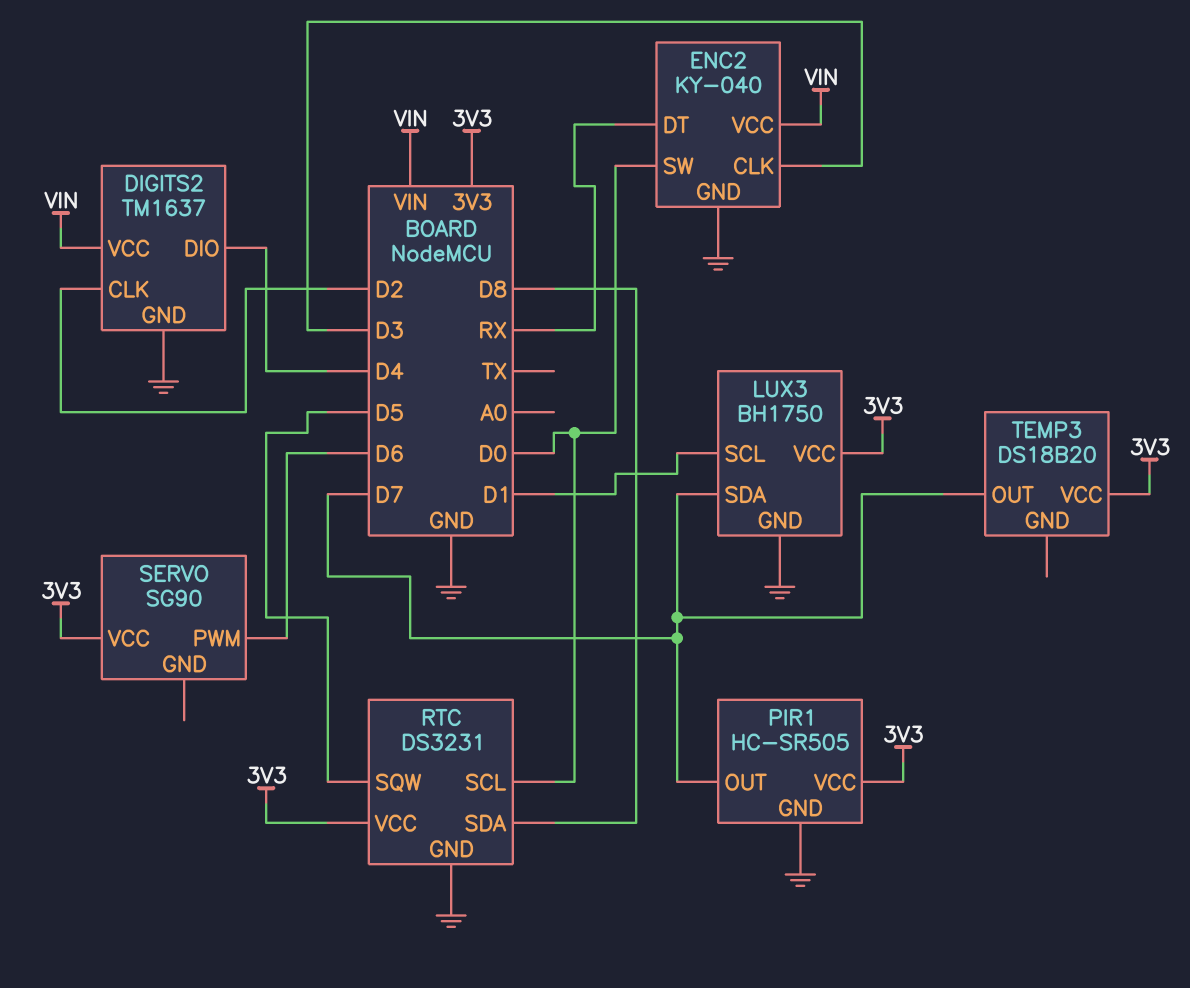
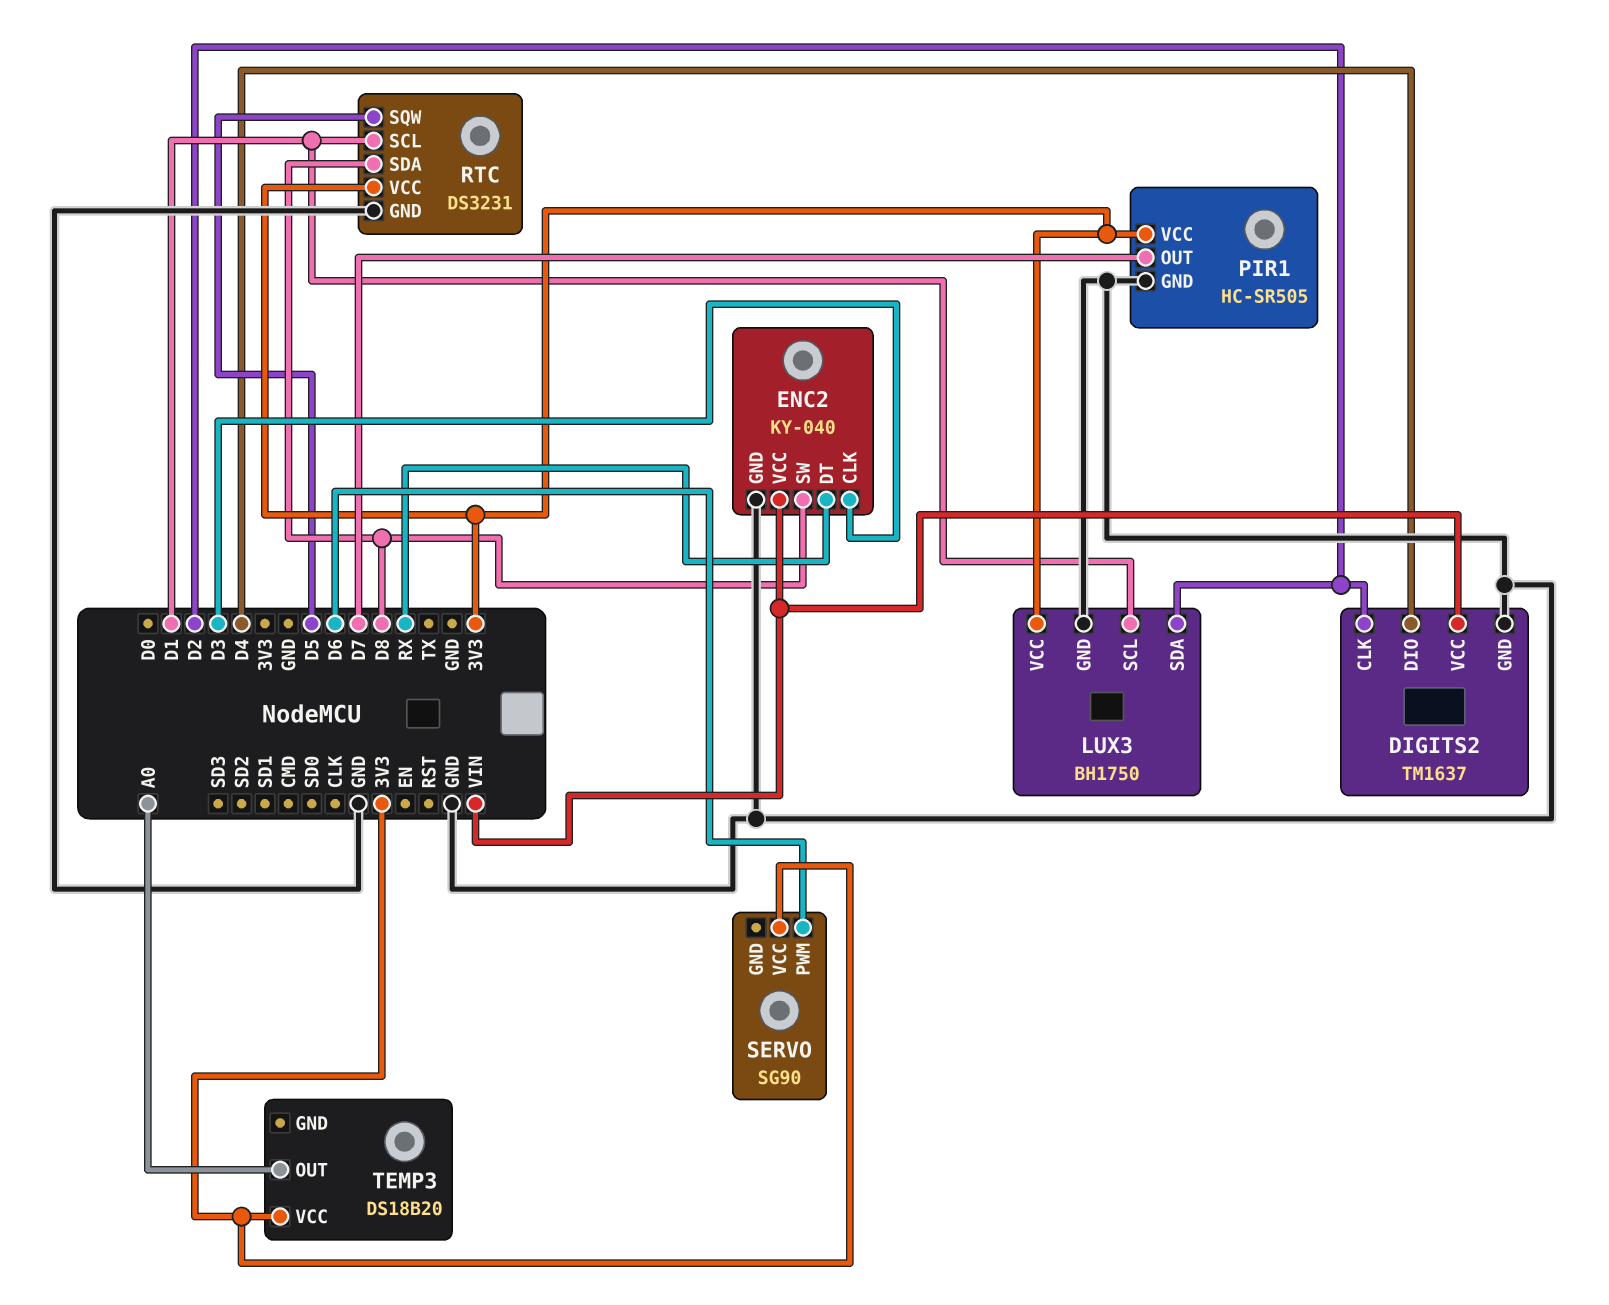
ENC2 pin SW: D0 -> D8
LUX3 pin SDA: D7 -> D2
RTC pin SCL: D0 -> D1
TEMP3 pin OUT: D7 -> A0

